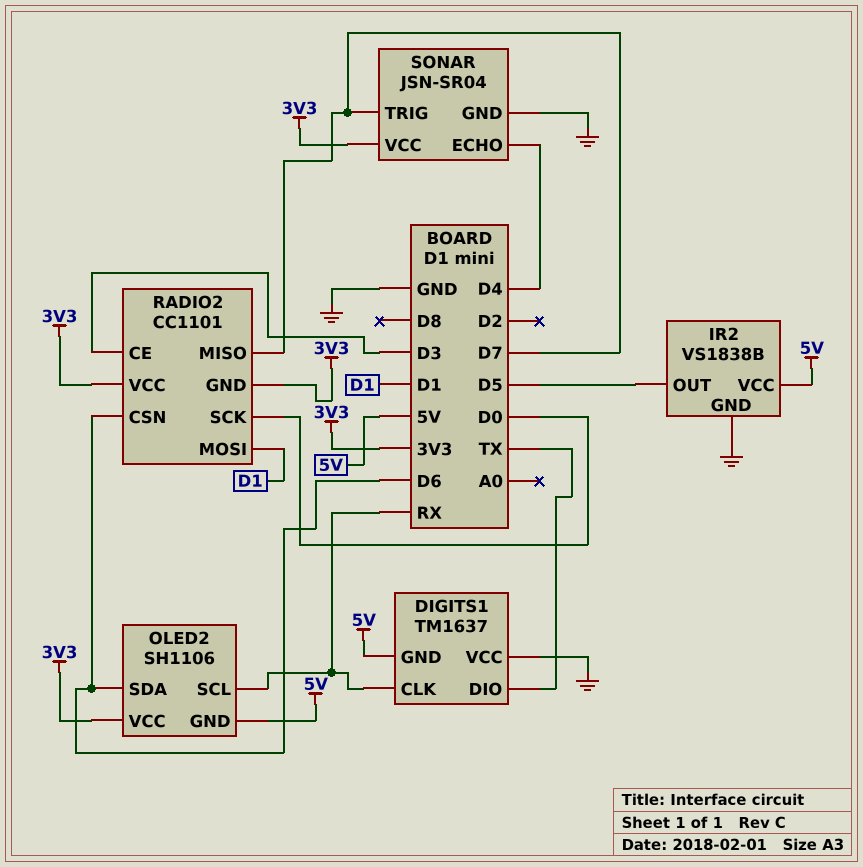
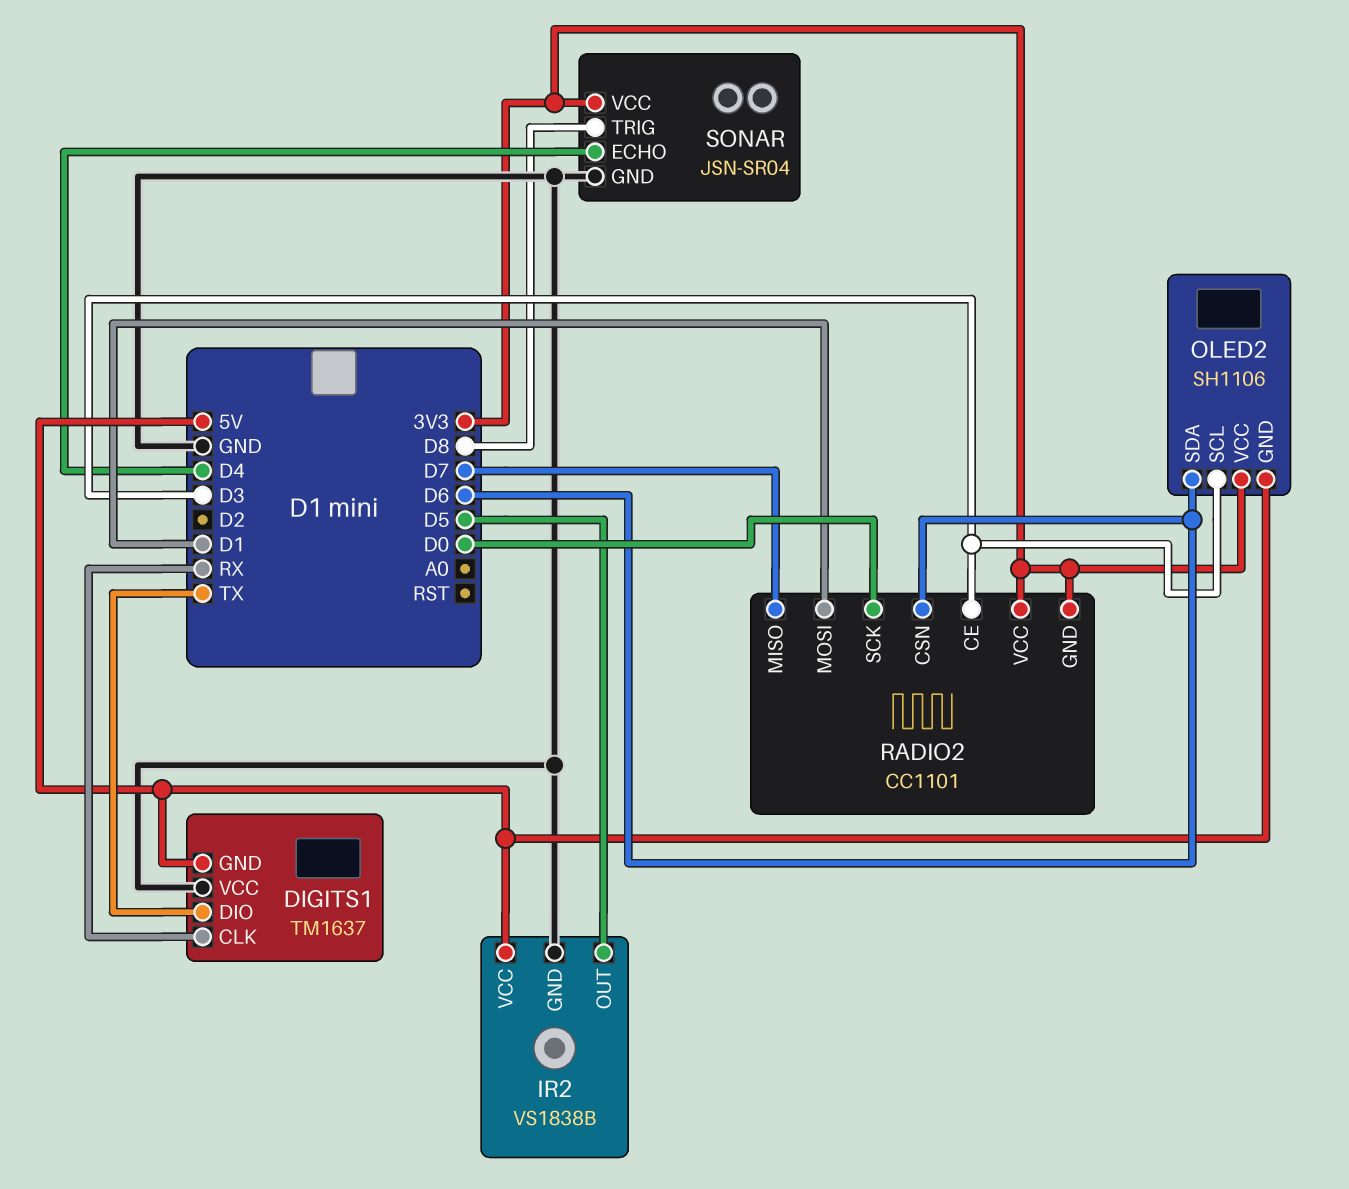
OLED2 pin SCL: RX -> D3
SONAR pin TRIG: D7 -> D8

